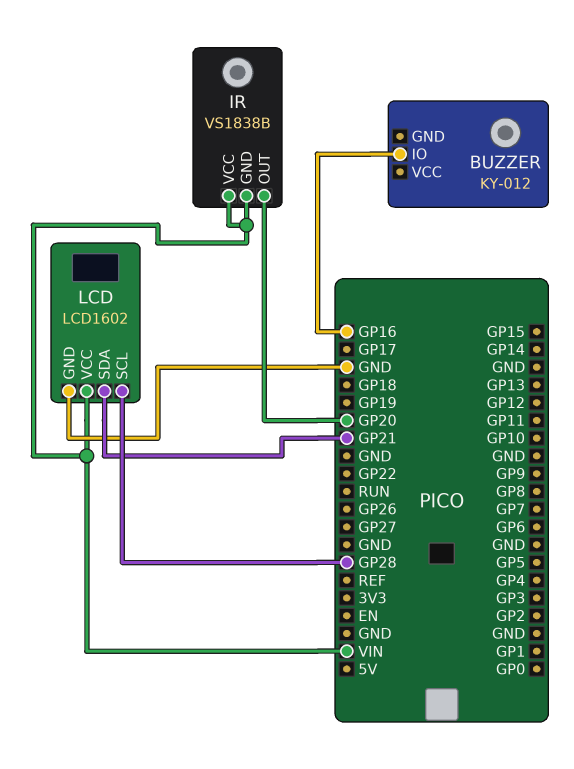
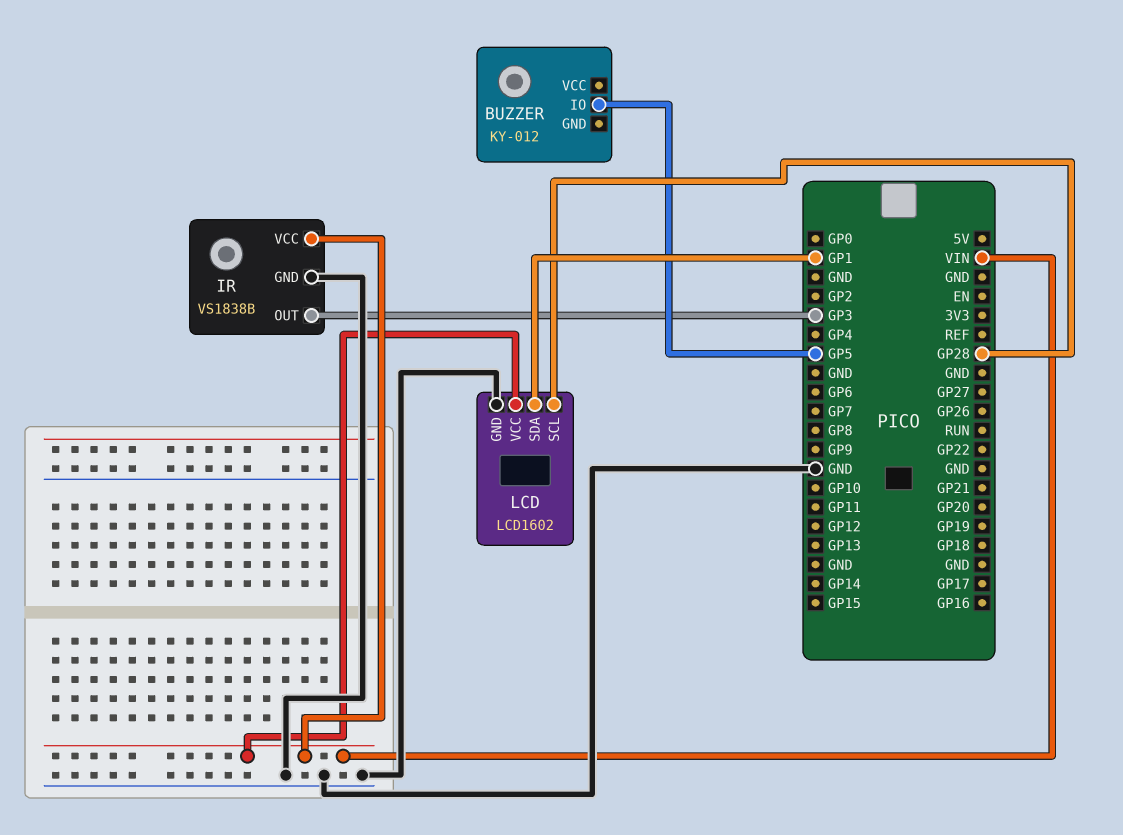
BUZZER pin IO: GP16 -> GP5
IR pin GND: VIN -> GND
IR pin OUT: GP20 -> GP3
LCD pin SDA: GP21 -> GP1

